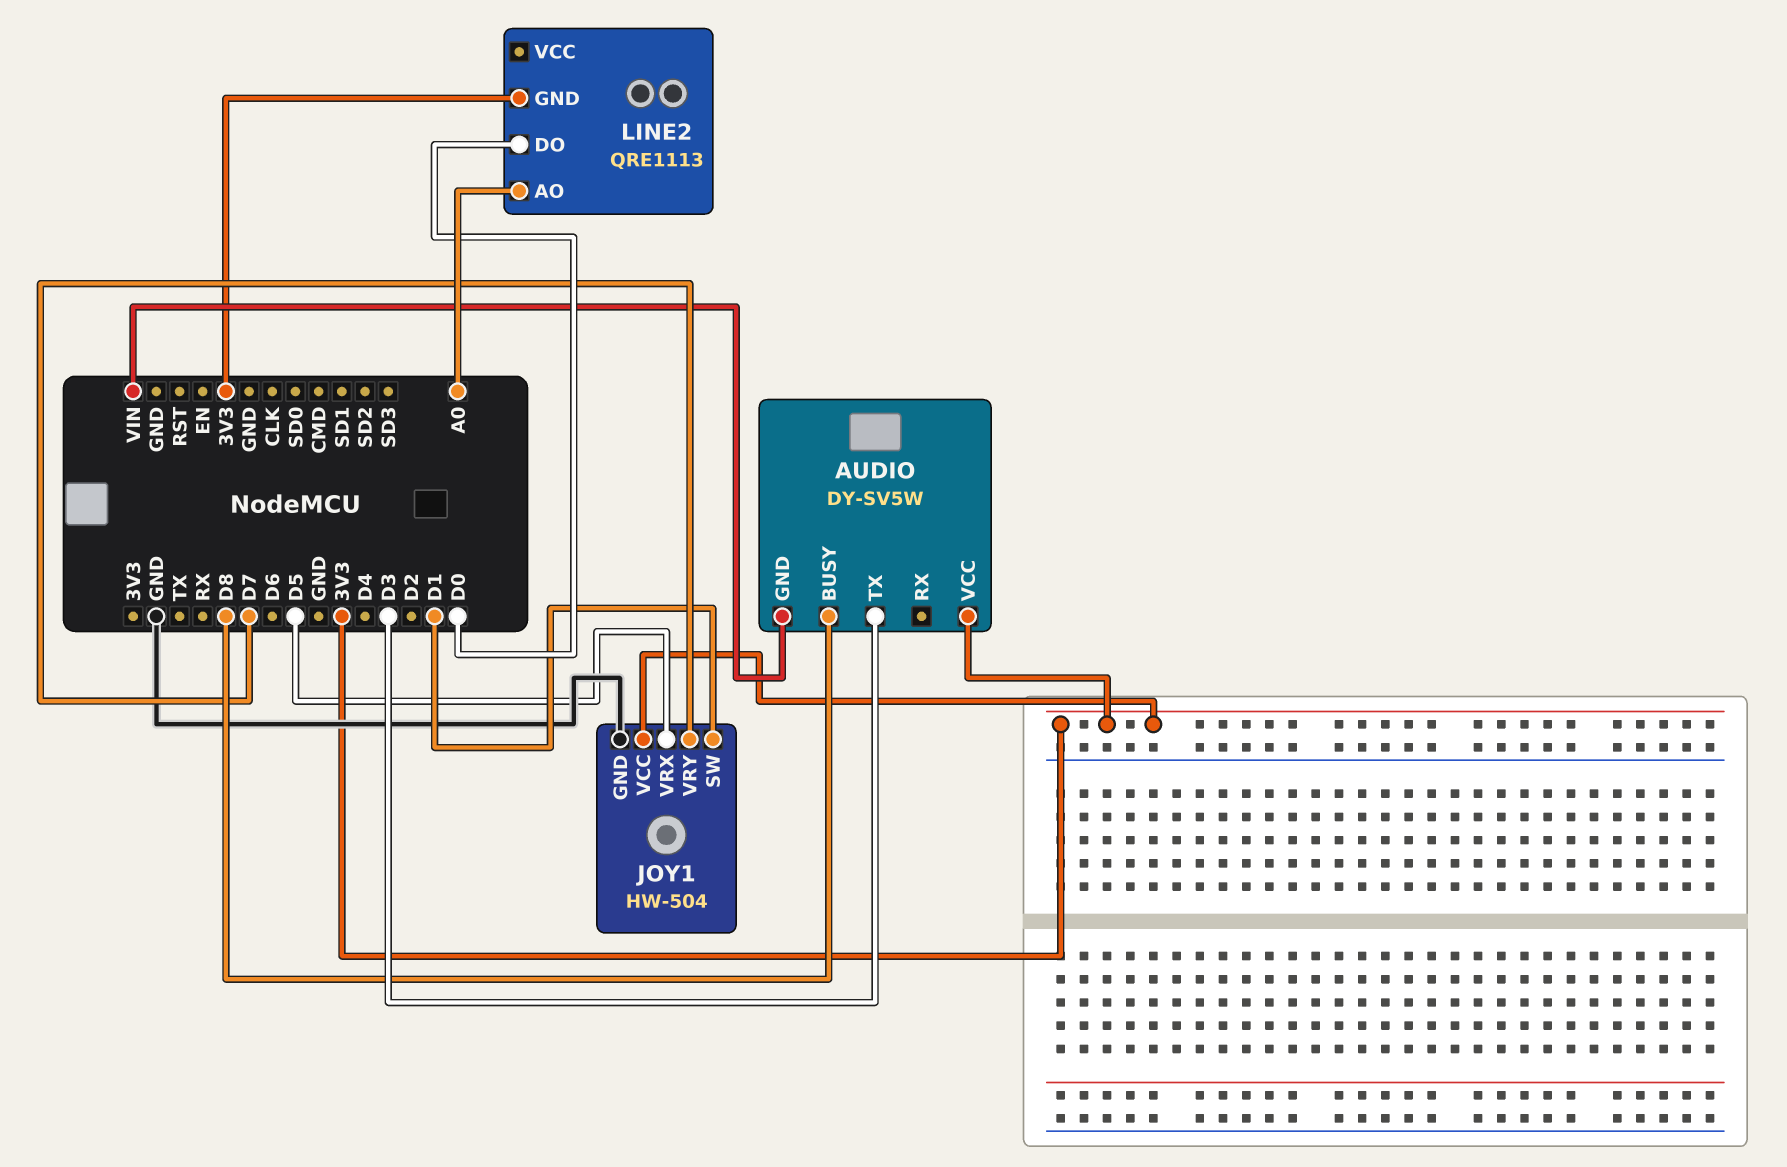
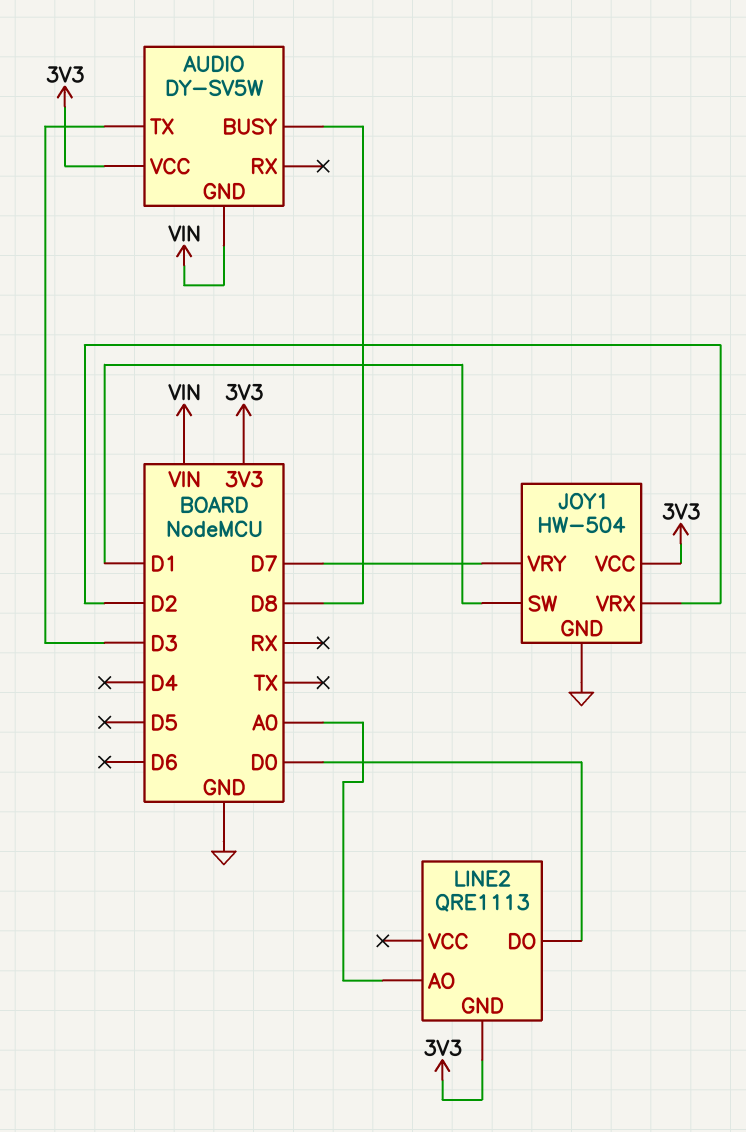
JOY1 pin VRX: D5 -> D2

